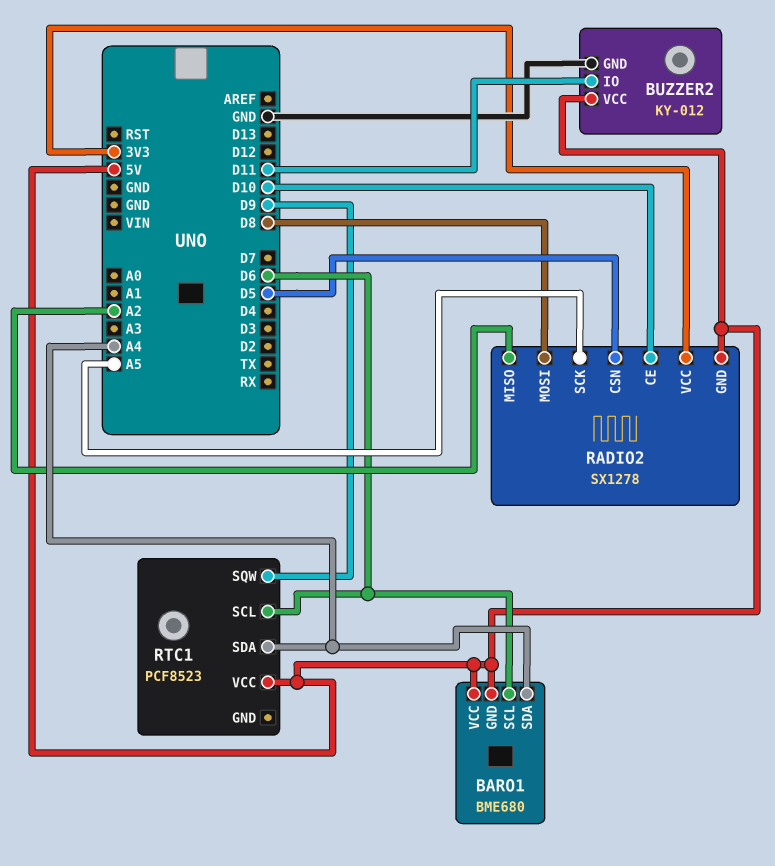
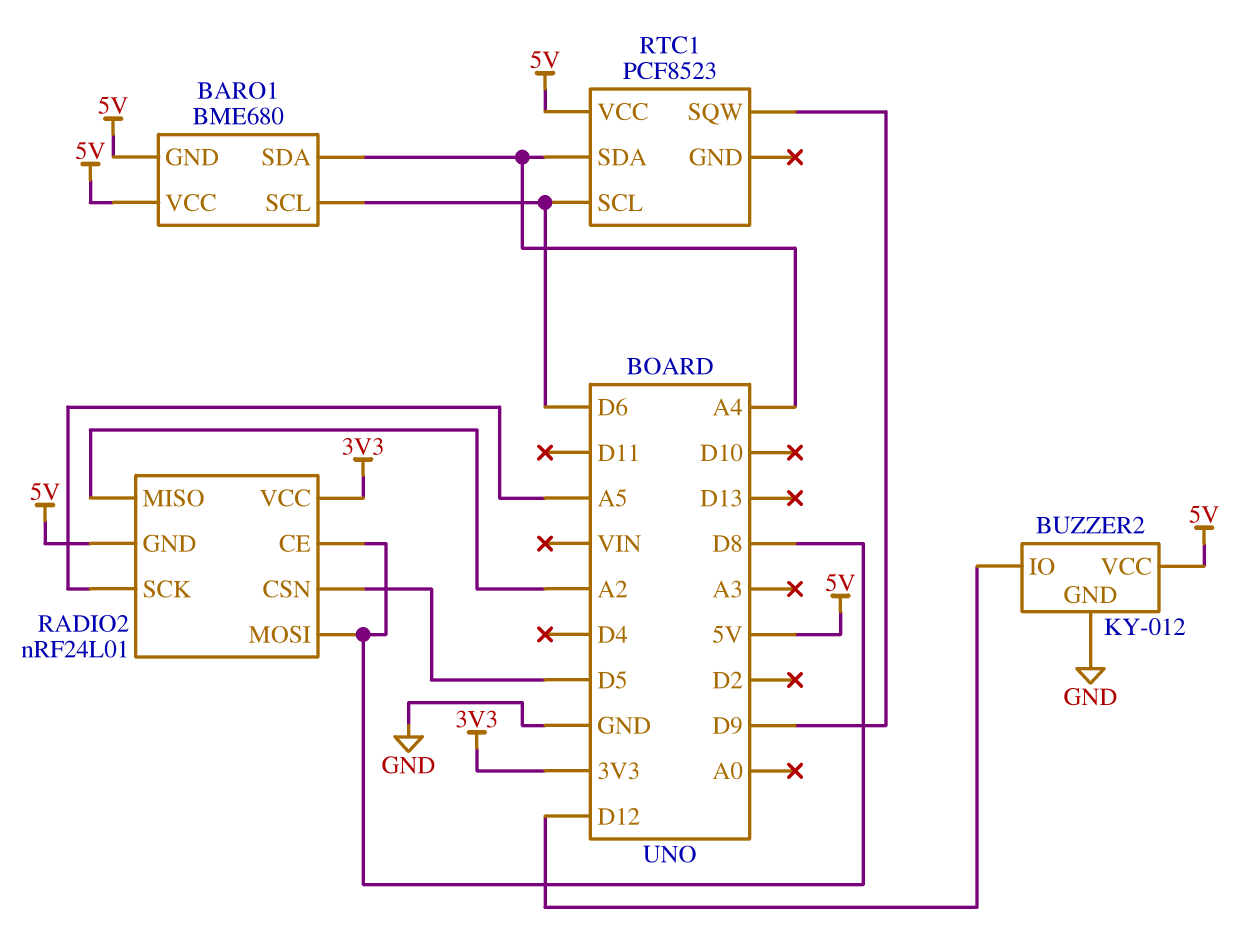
BUZZER2 pin IO: D11 -> D12
RADIO2: SX1278 -> nRF24L01
RADIO2 pin CE: D10 -> D8

